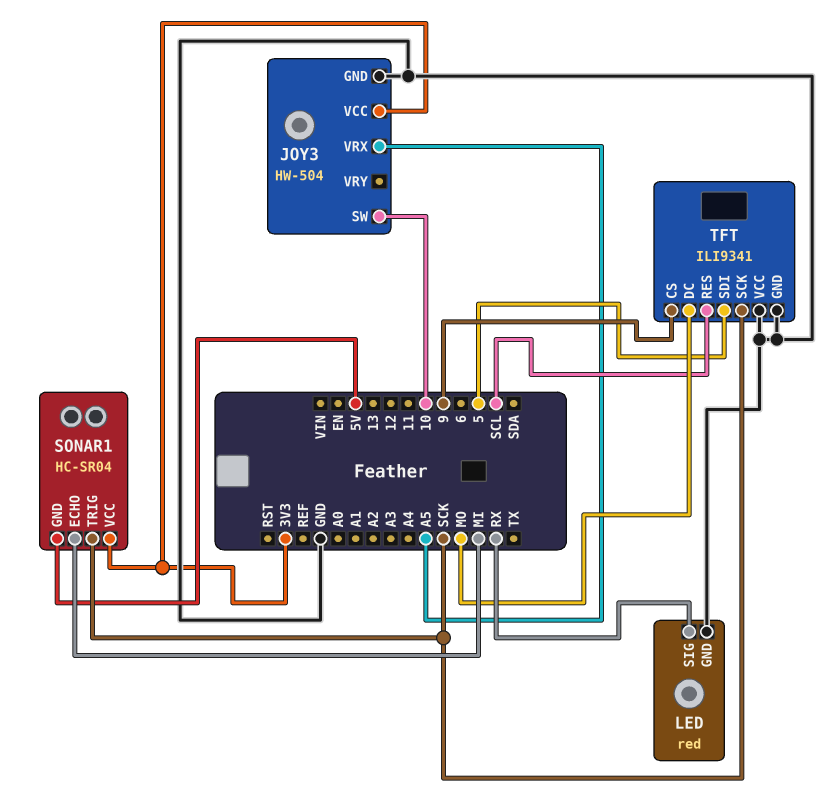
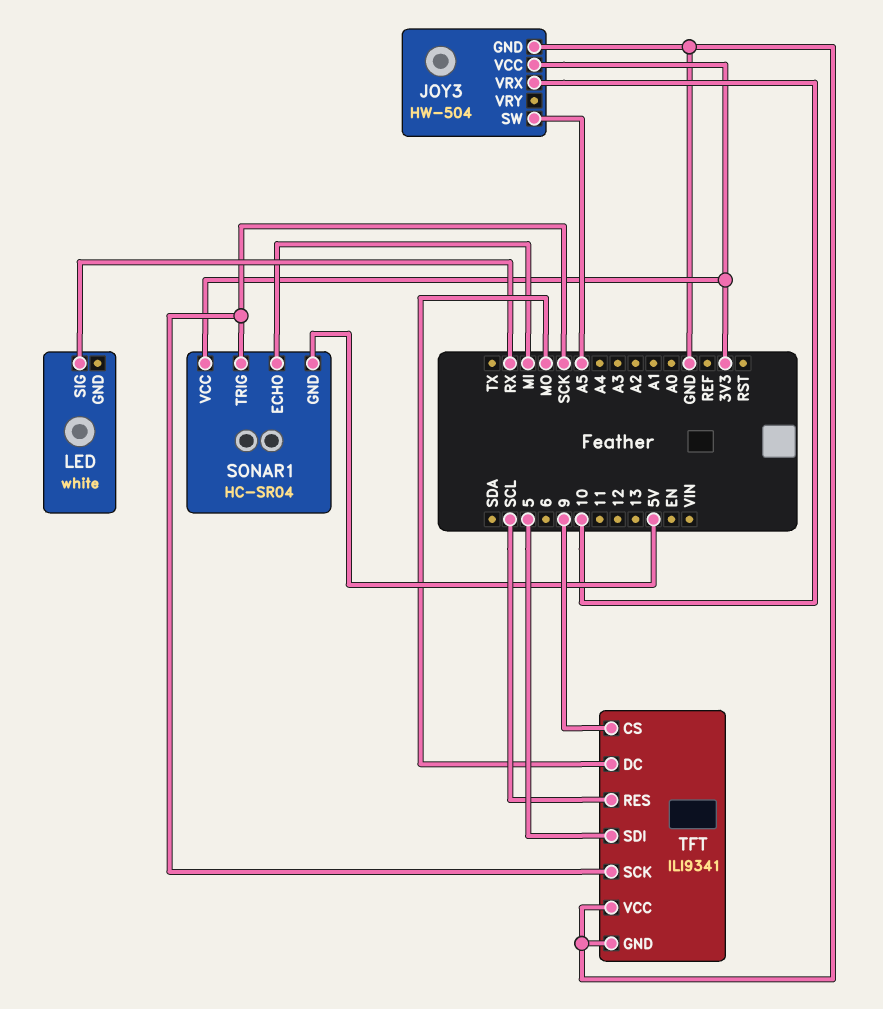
JOY3 pin SW: 10 -> A5
JOY3 pin VRX: A5 -> 10
LED: red -> white
LED pin GND: GND -> none

